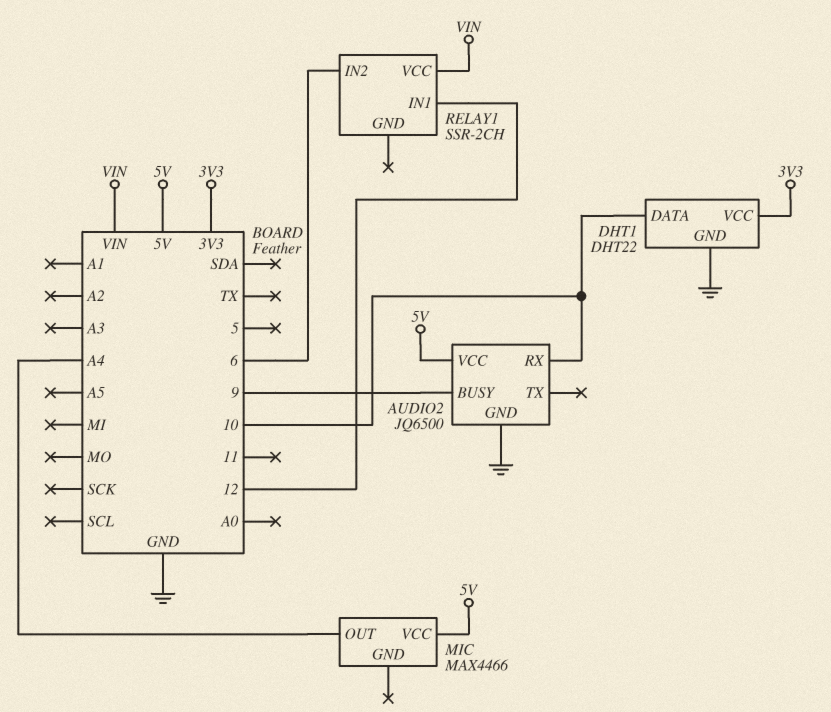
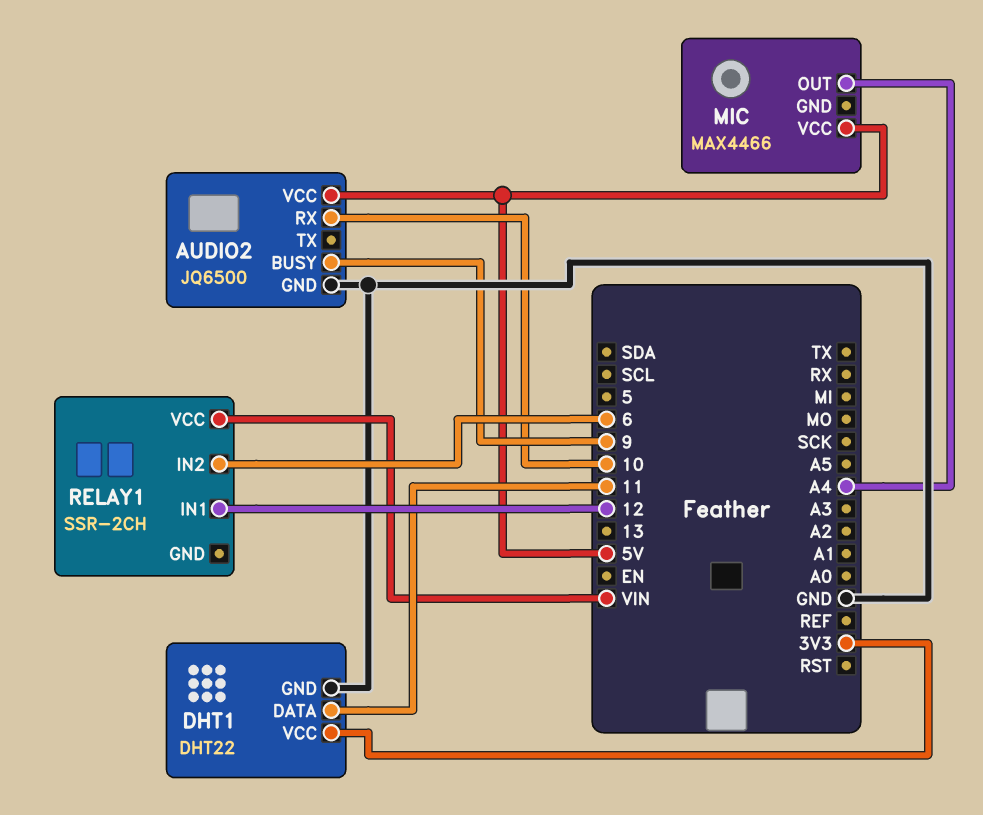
DHT1 pin DATA: 10 -> 11

